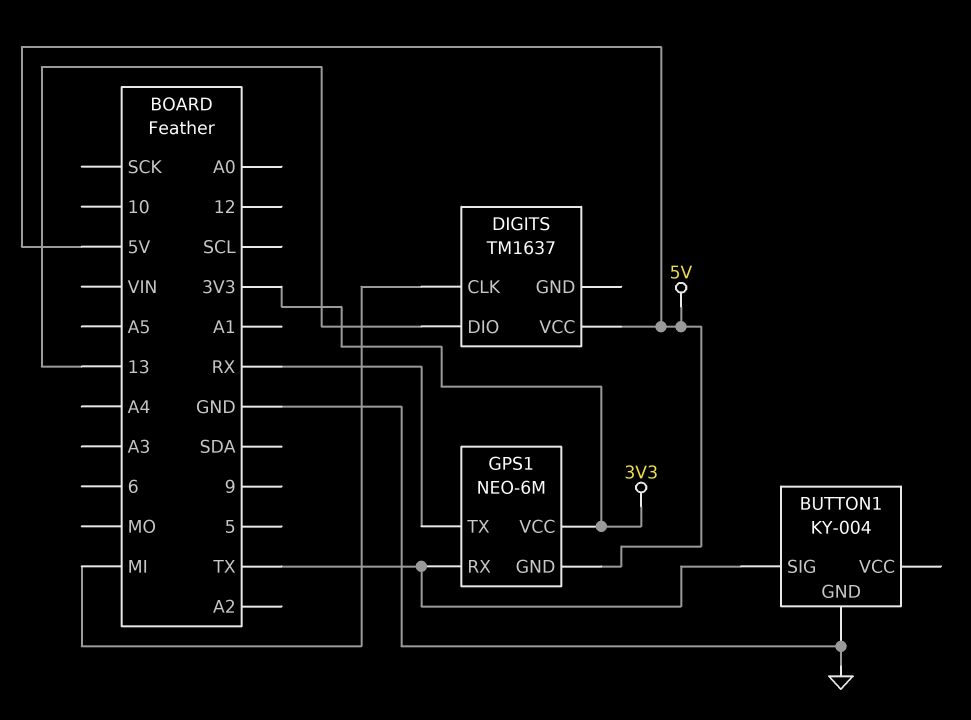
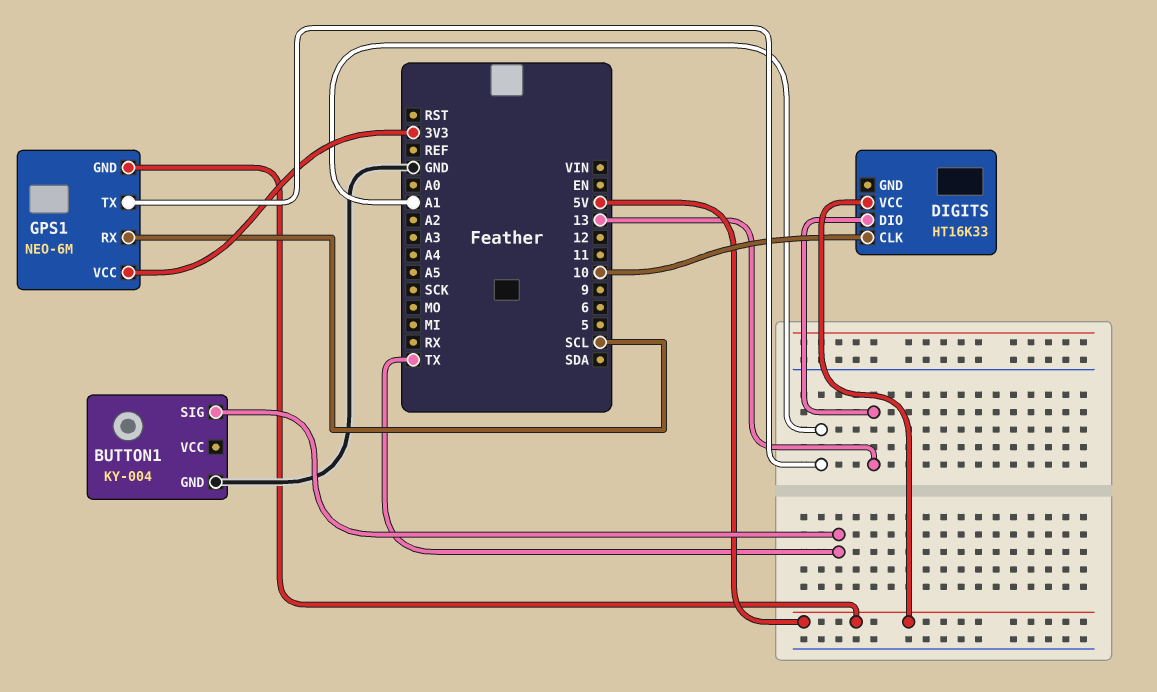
DIGITS: TM1637 -> HT16K33
DIGITS pin CLK: MI -> 10
GPS1 pin RX: TX -> SCL
GPS1 pin TX: RX -> A1

